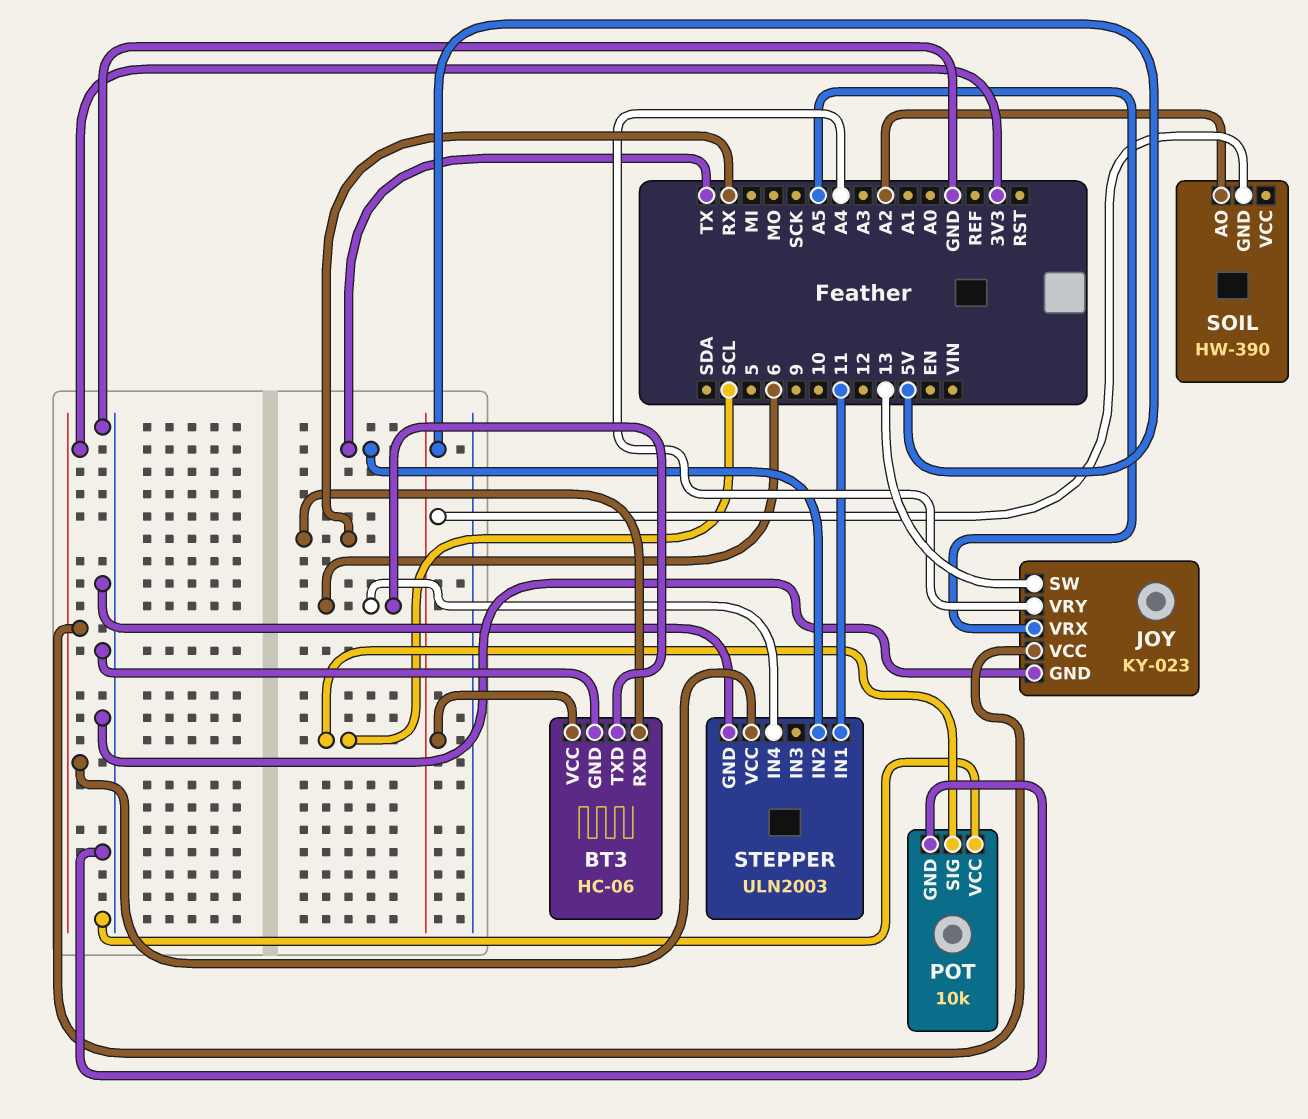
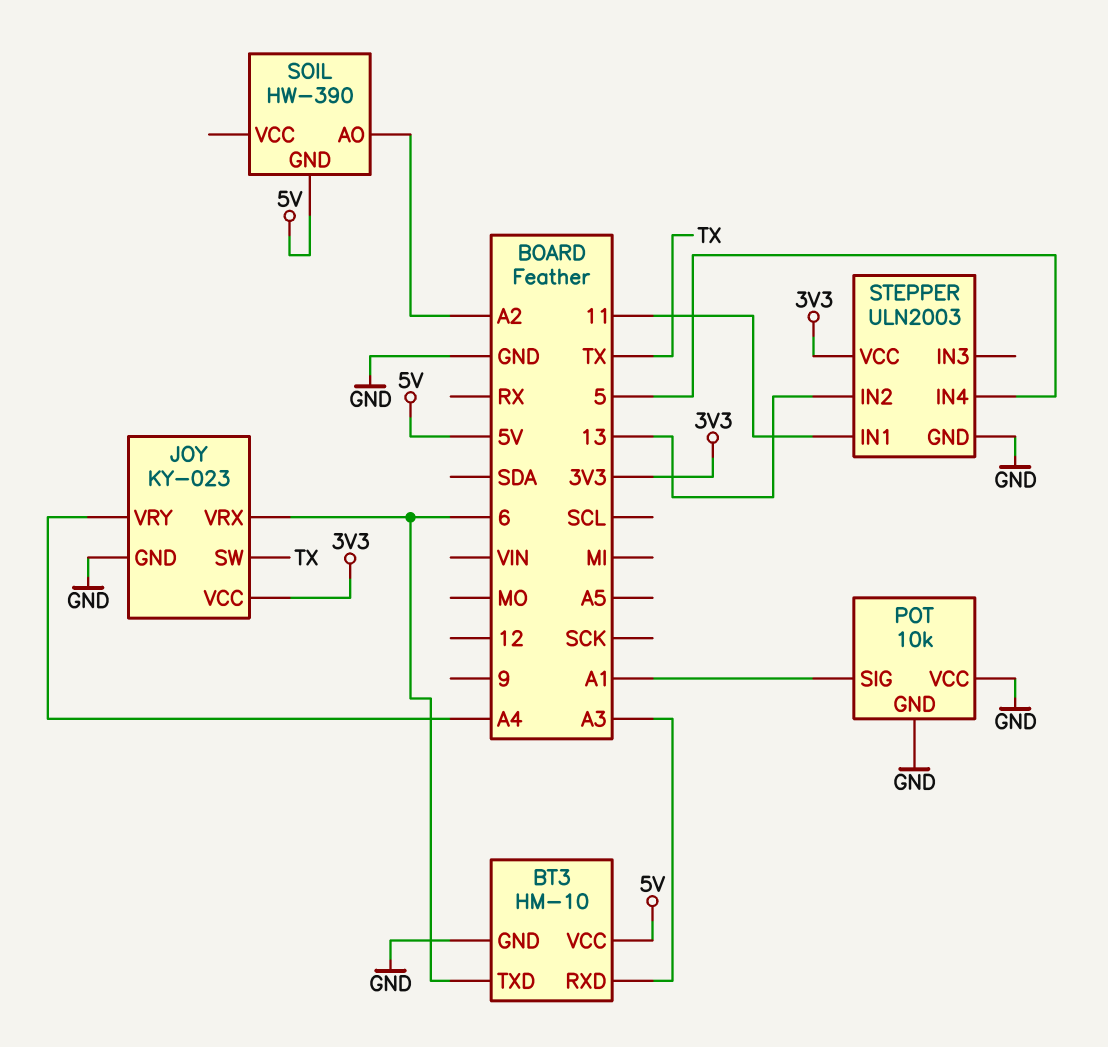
BT3: HC-06 -> HM-10
BT3 pin RXD: RX -> A3
JOY pin SW: 13 -> TX
JOY pin VRX: A5 -> 6
POT pin SIG: SCL -> A1
STEPPER pin IN2: TX -> 13
STEPPER pin IN4: 6 -> 5

